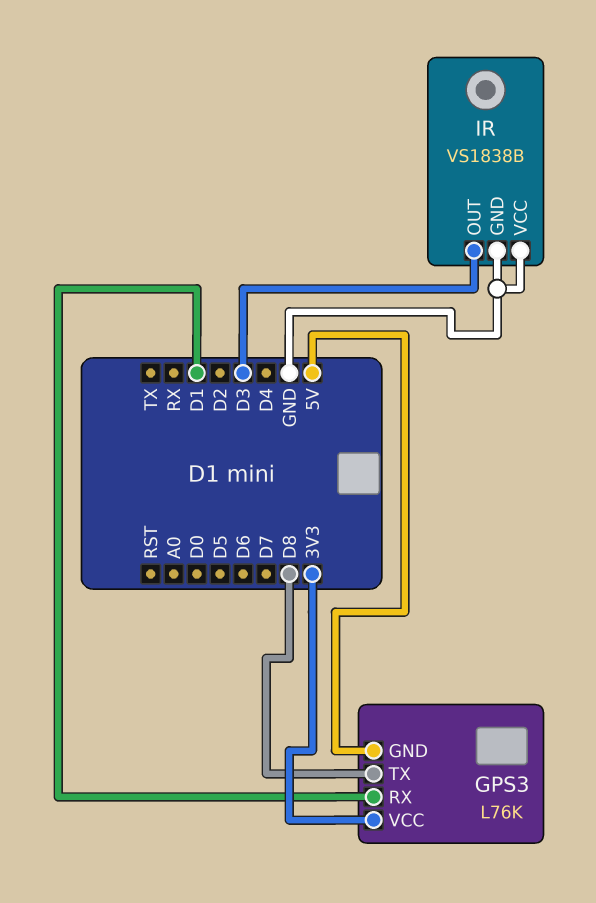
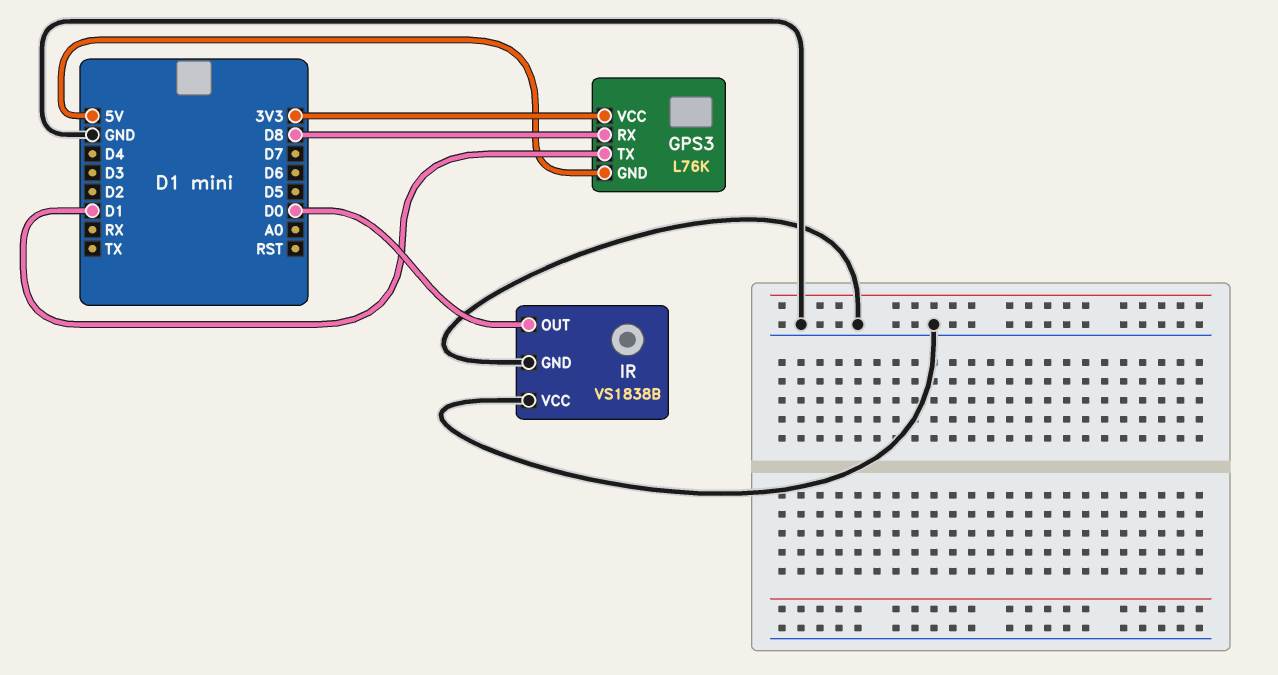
GPS3 pin RX: D1 -> D8
GPS3 pin TX: D8 -> D1
IR pin OUT: D3 -> D0

